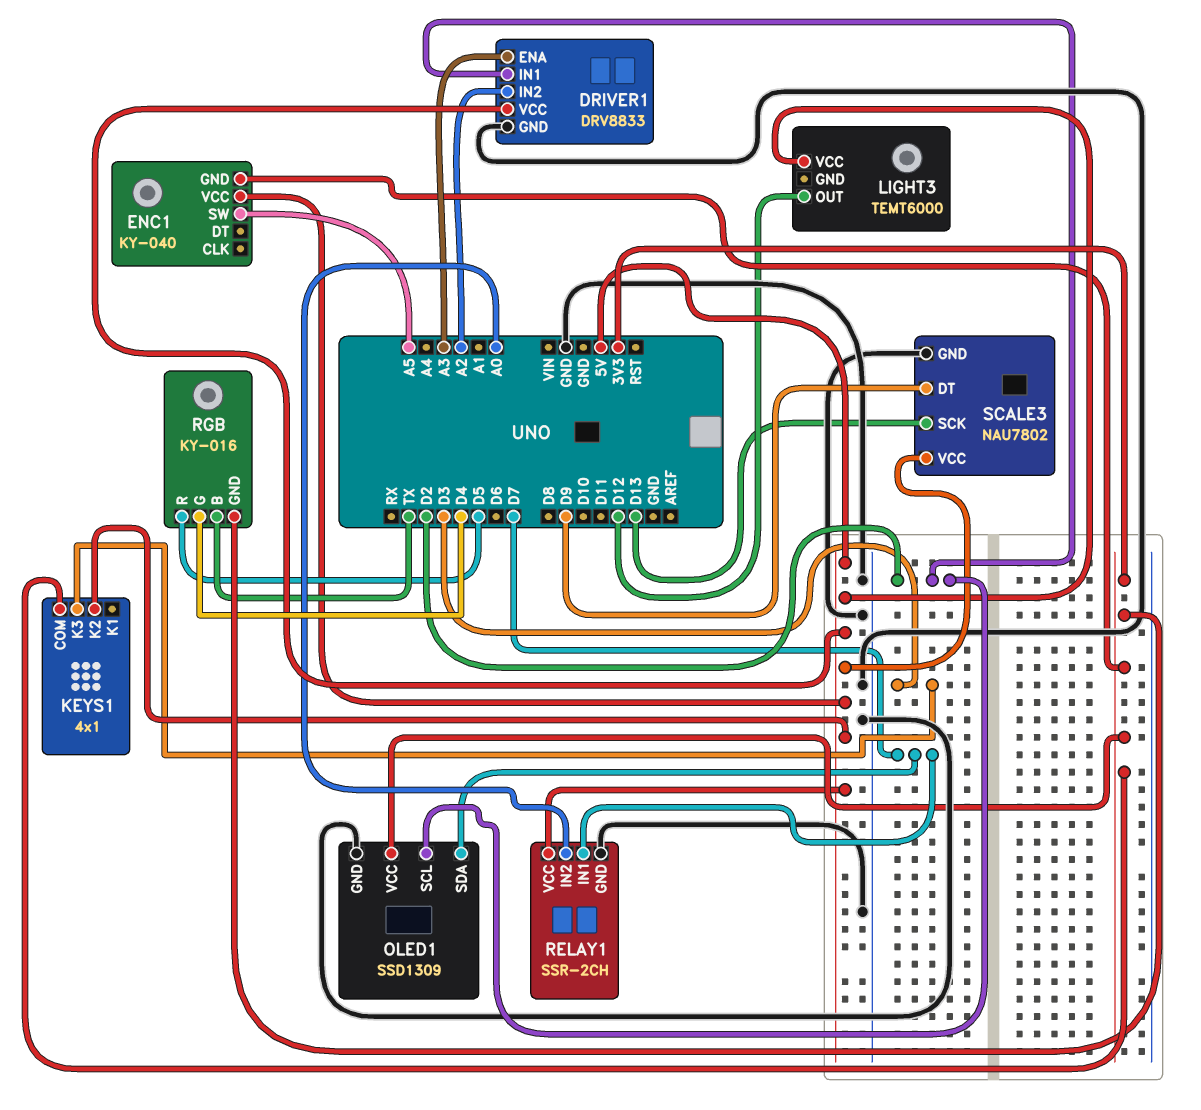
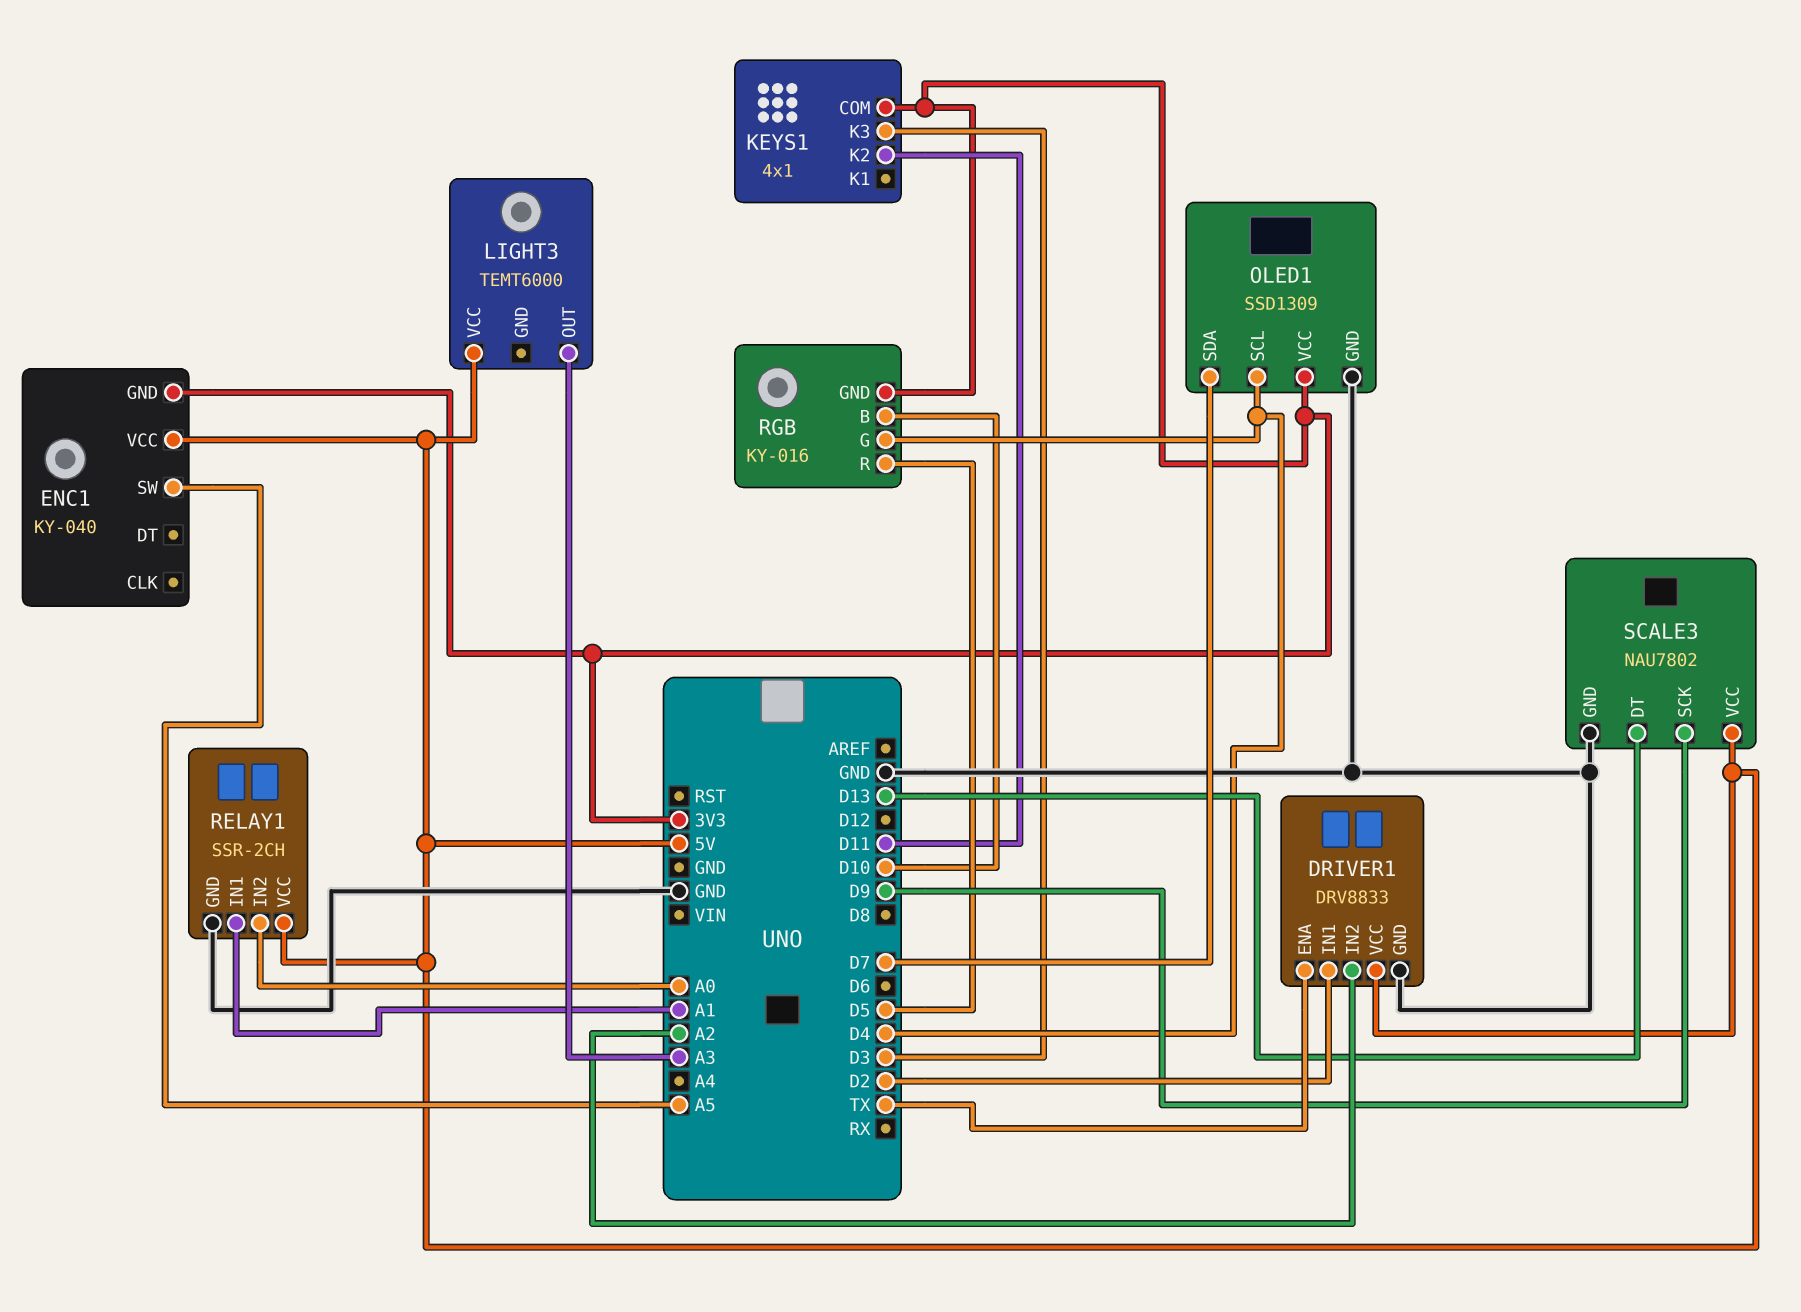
DRIVER1 pin ENA: A3 -> TX
KEYS1 pin K2: 5V -> D11
LIGHT3 pin OUT: D12 -> A3
OLED1 pin SCL: D2 -> D4
RELAY1 pin IN1: D7 -> A1
RGB pin B: TX -> D10
SCALE3 pin DT: D9 -> D13
SCALE3 pin SCK: D13 -> D9

